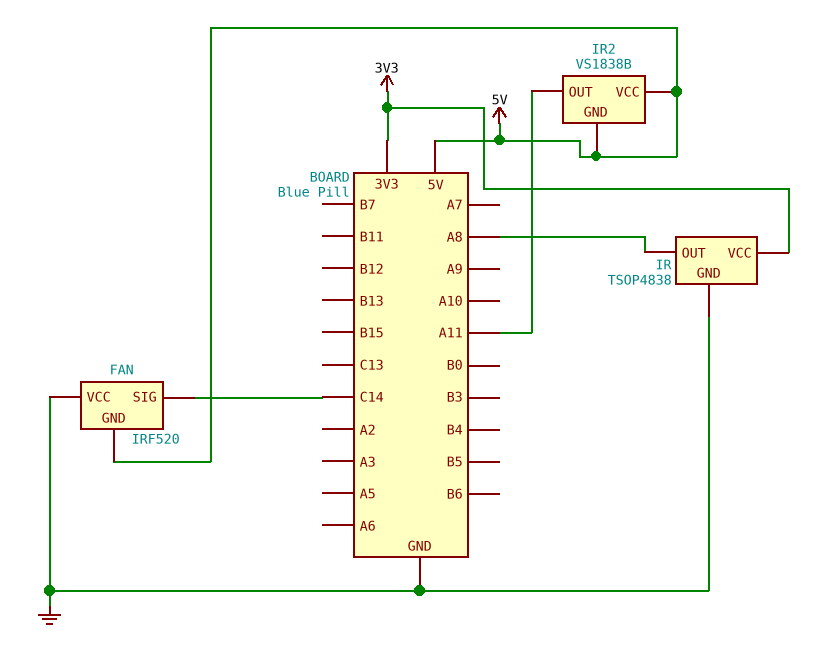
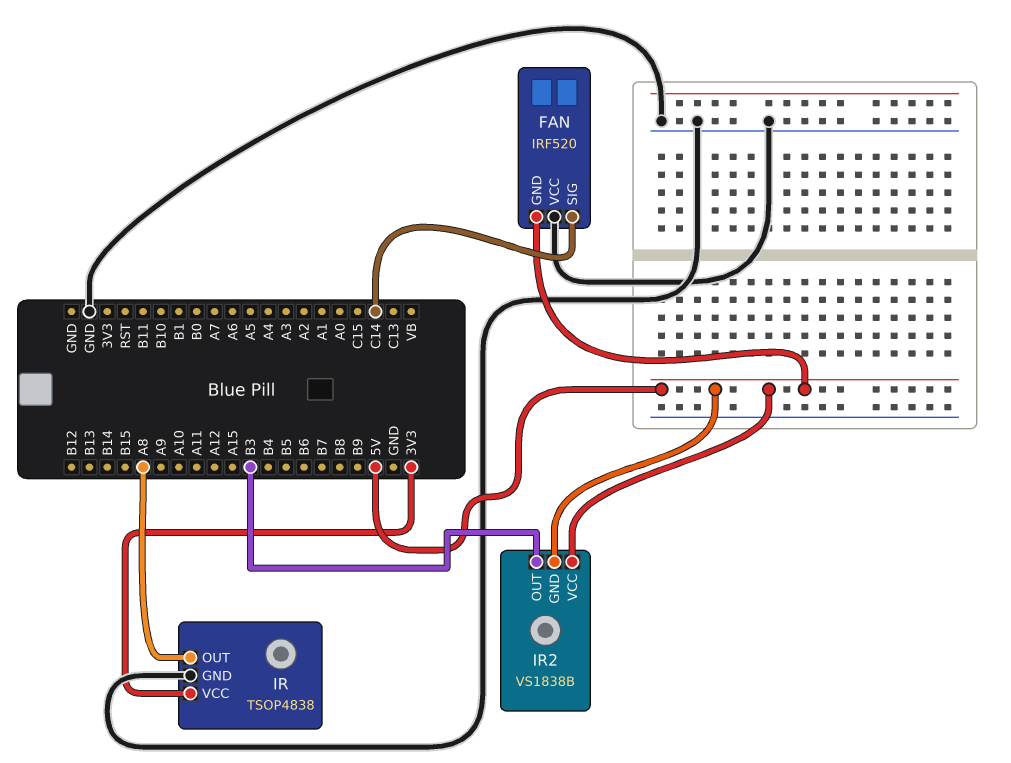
IR2 pin OUT: A11 -> B3

